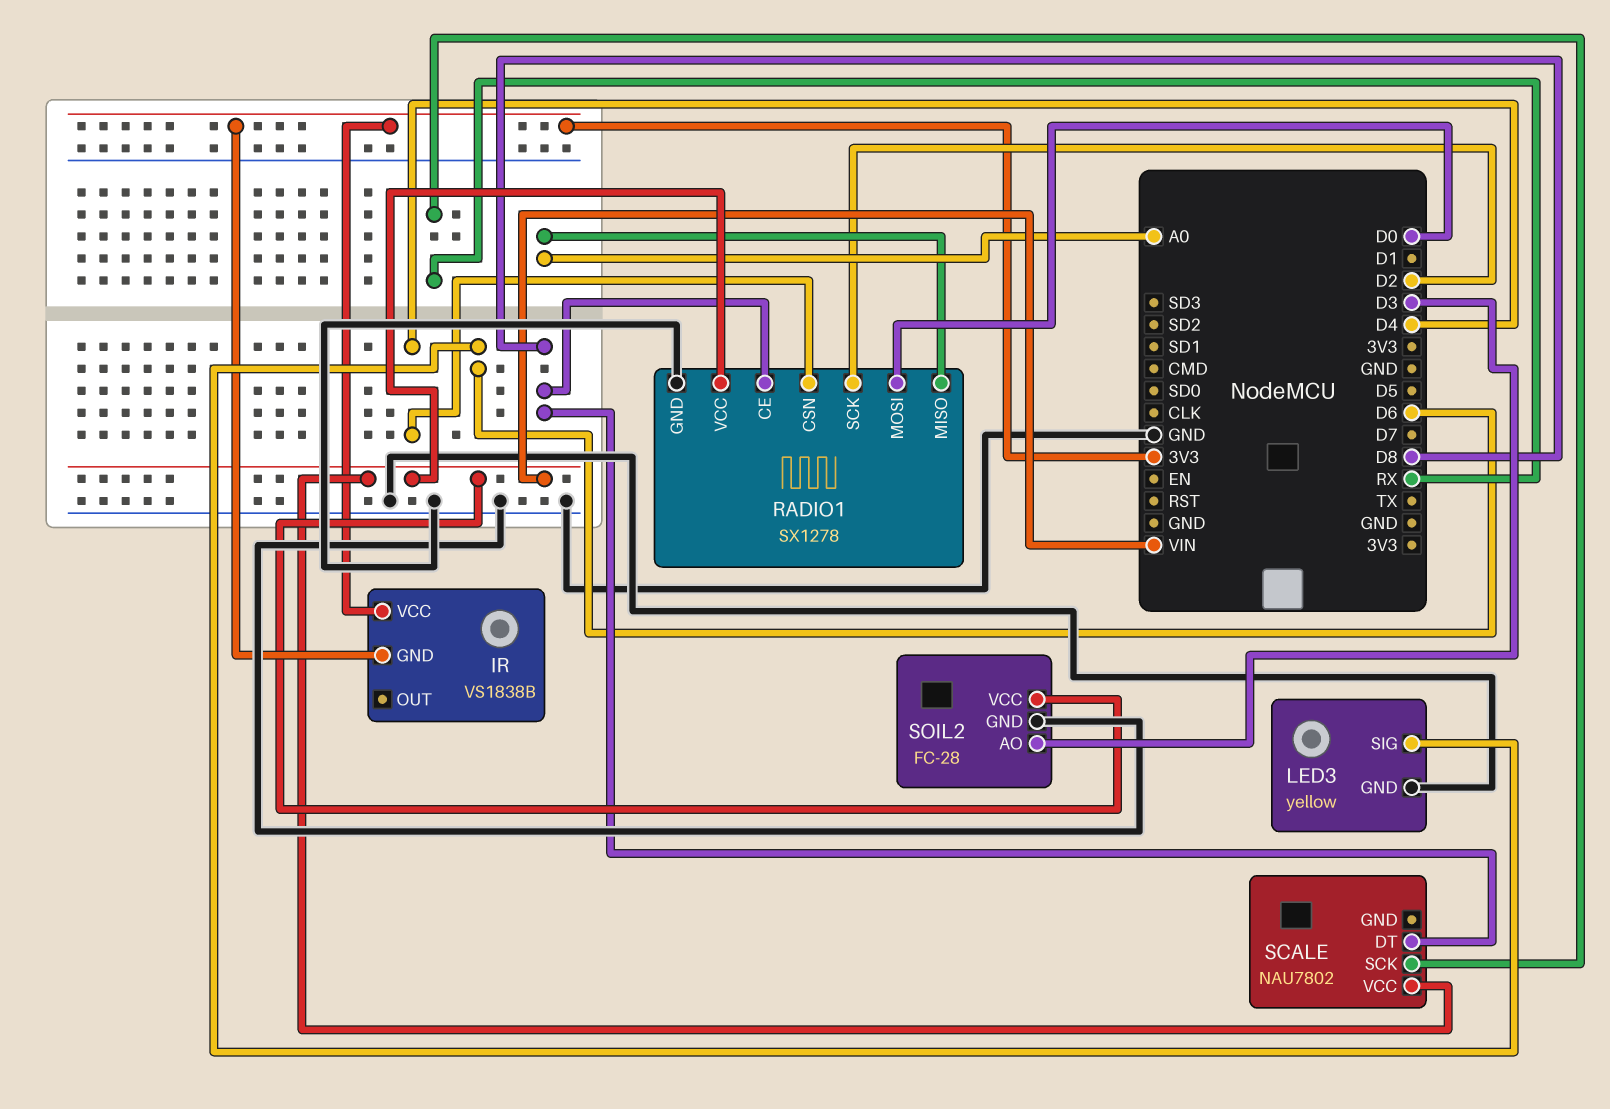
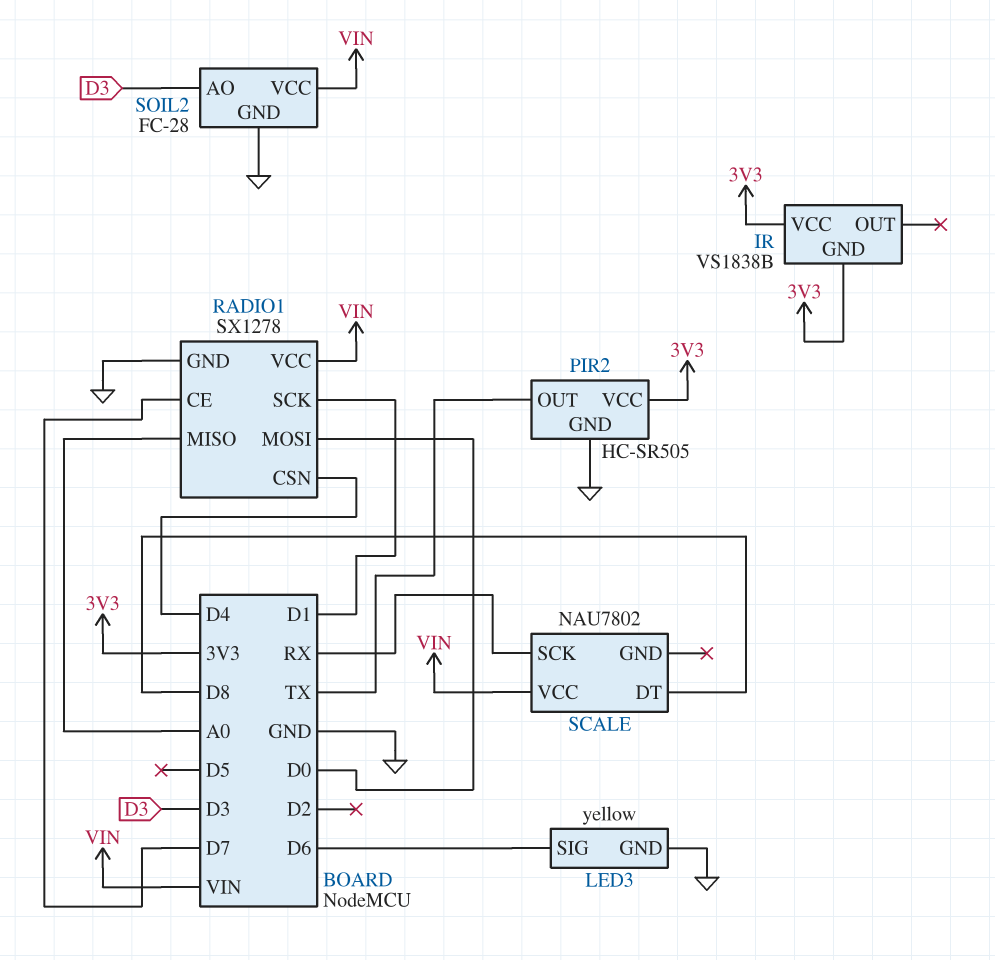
PIR2: none -> HC-SR505
PIR2 pin GND: none -> GND
PIR2 pin OUT: none -> TX
PIR2 pin VCC: none -> 3V3
RADIO1 pin CE: D8 -> D7
RADIO1 pin SCK: D2 -> D1

